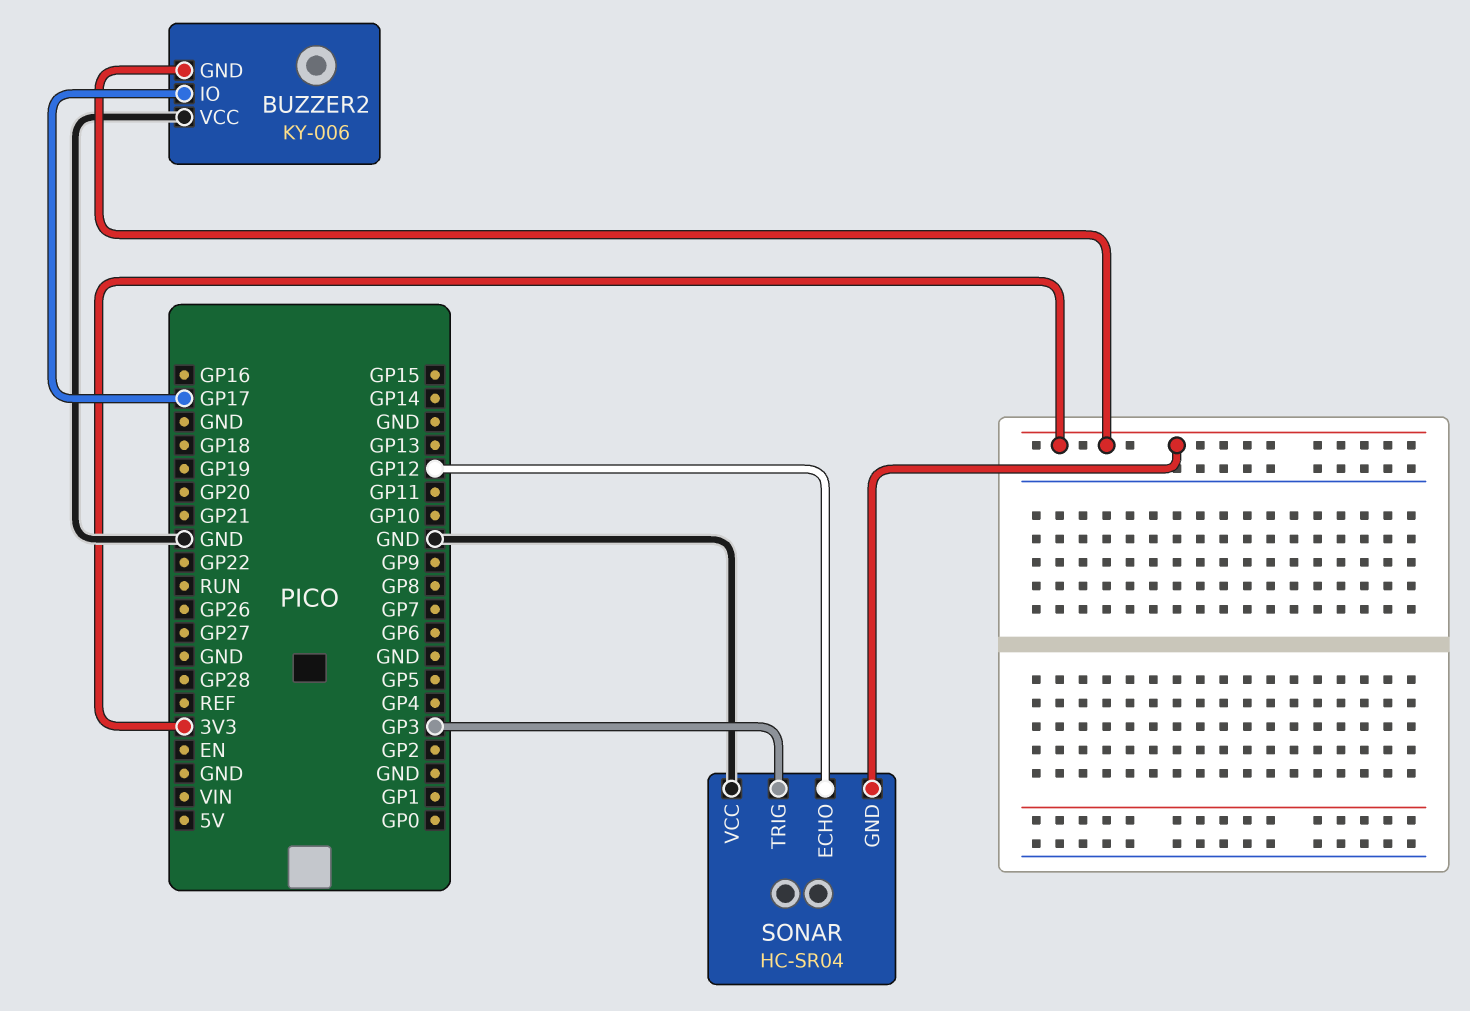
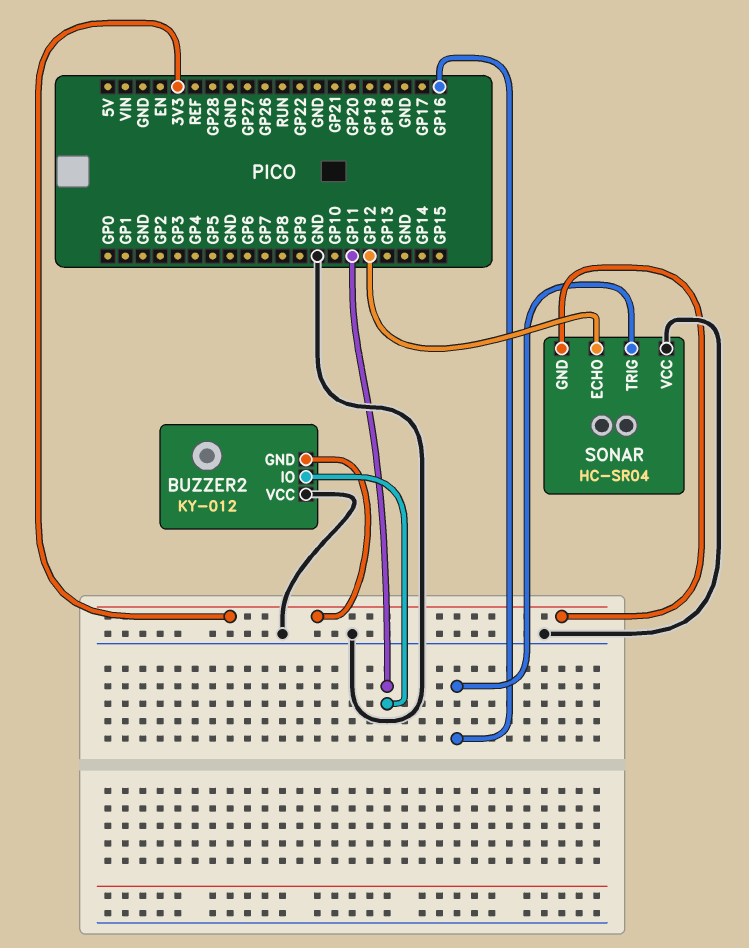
BUZZER2: KY-006 -> KY-012
BUZZER2 pin IO: GP17 -> GP11
SONAR pin TRIG: GP3 -> GP16

